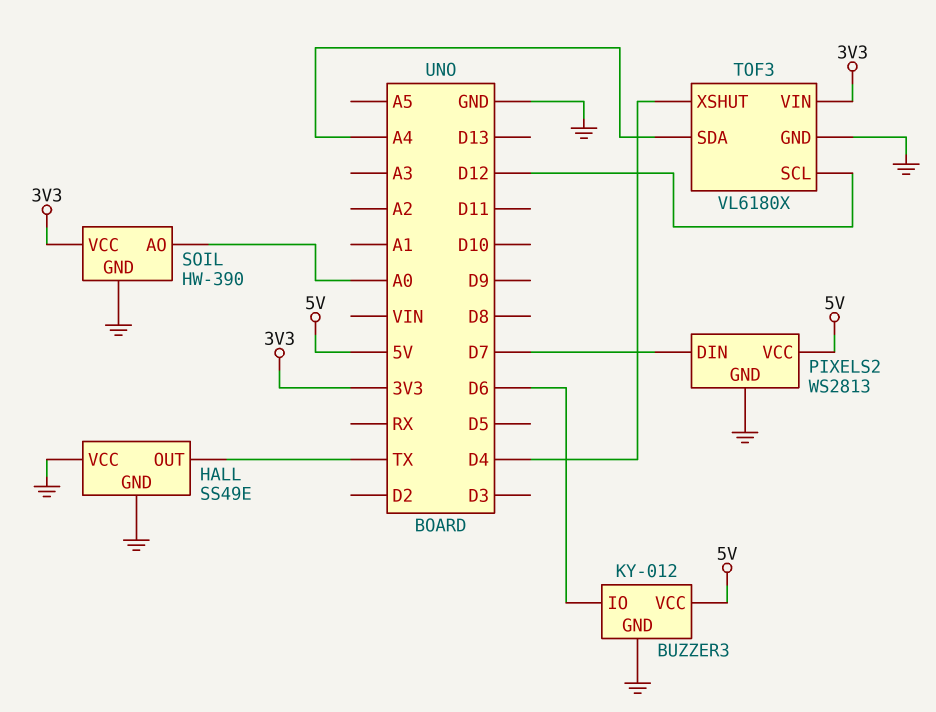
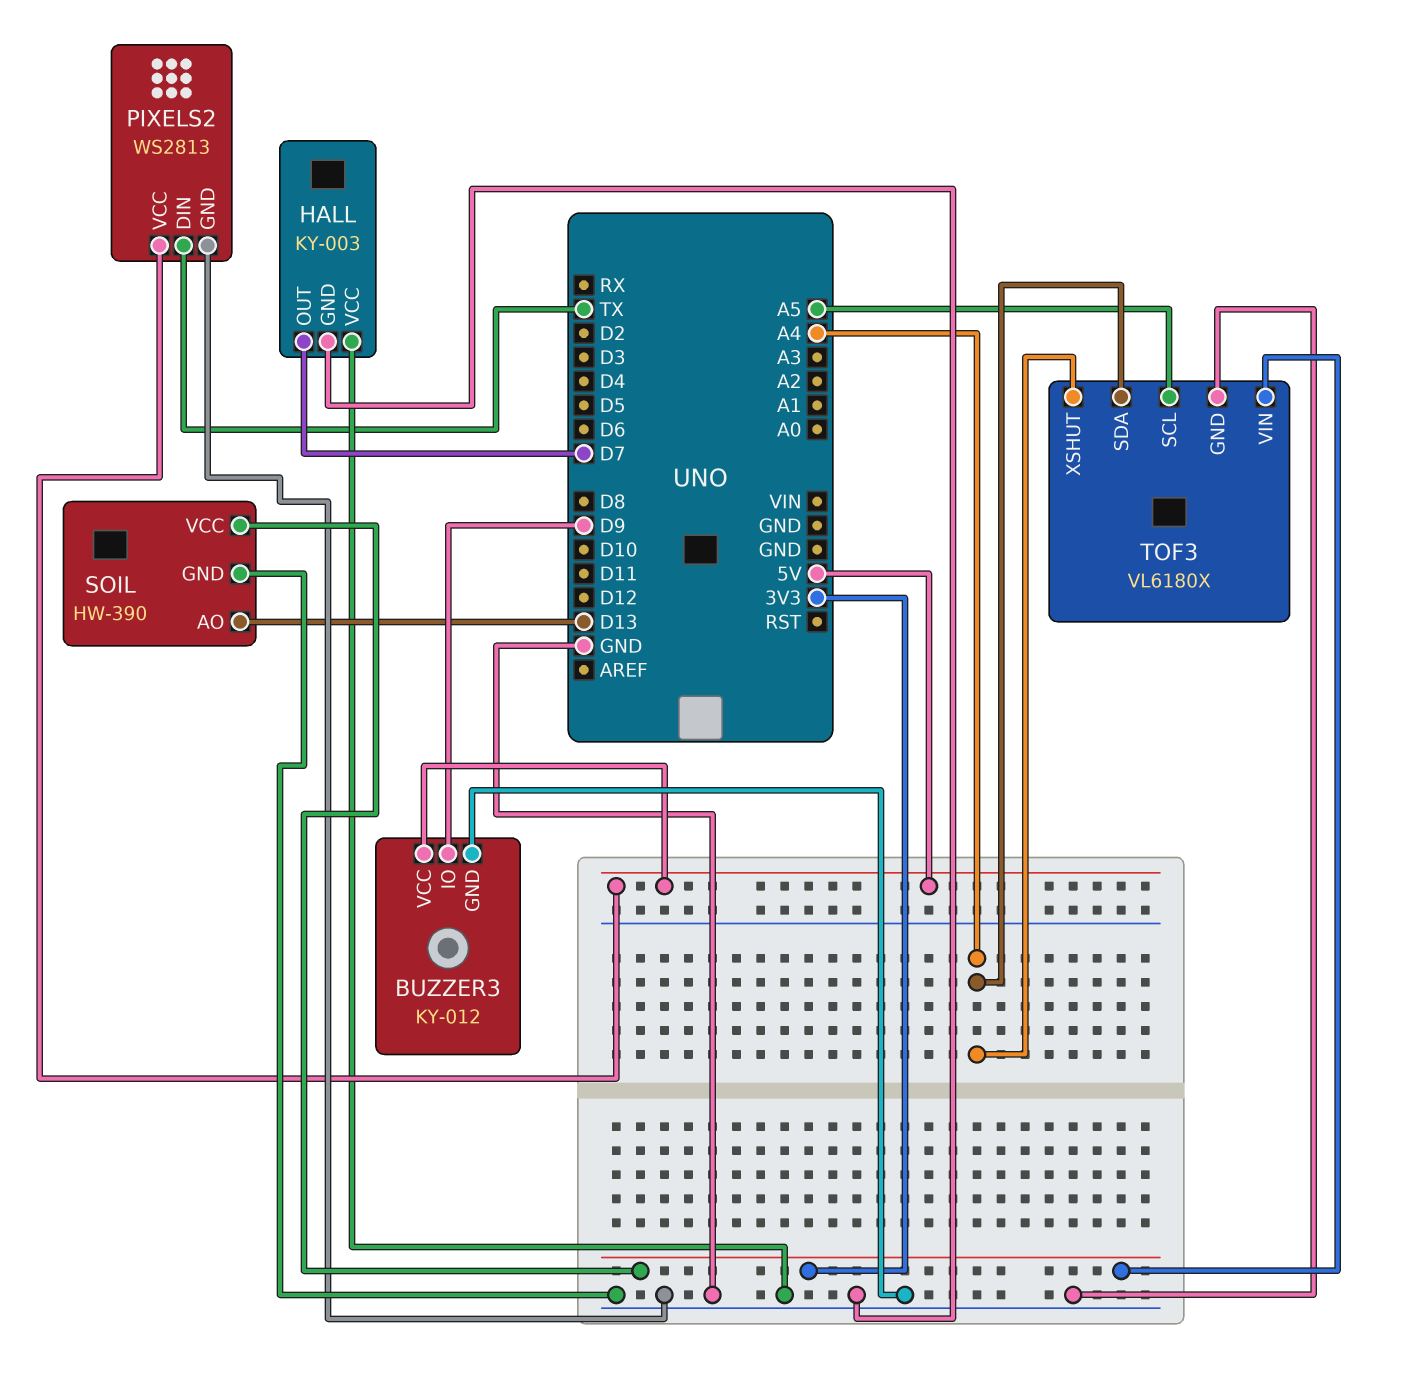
BUZZER3 pin IO: D6 -> D9
HALL: SS49E -> KY-003
HALL pin OUT: TX -> D7
PIXELS2 pin DIN: D7 -> TX
SOIL pin AO: A0 -> D13
TOF3 pin SCL: D12 -> A5
TOF3 pin XSHUT: D4 -> A4

